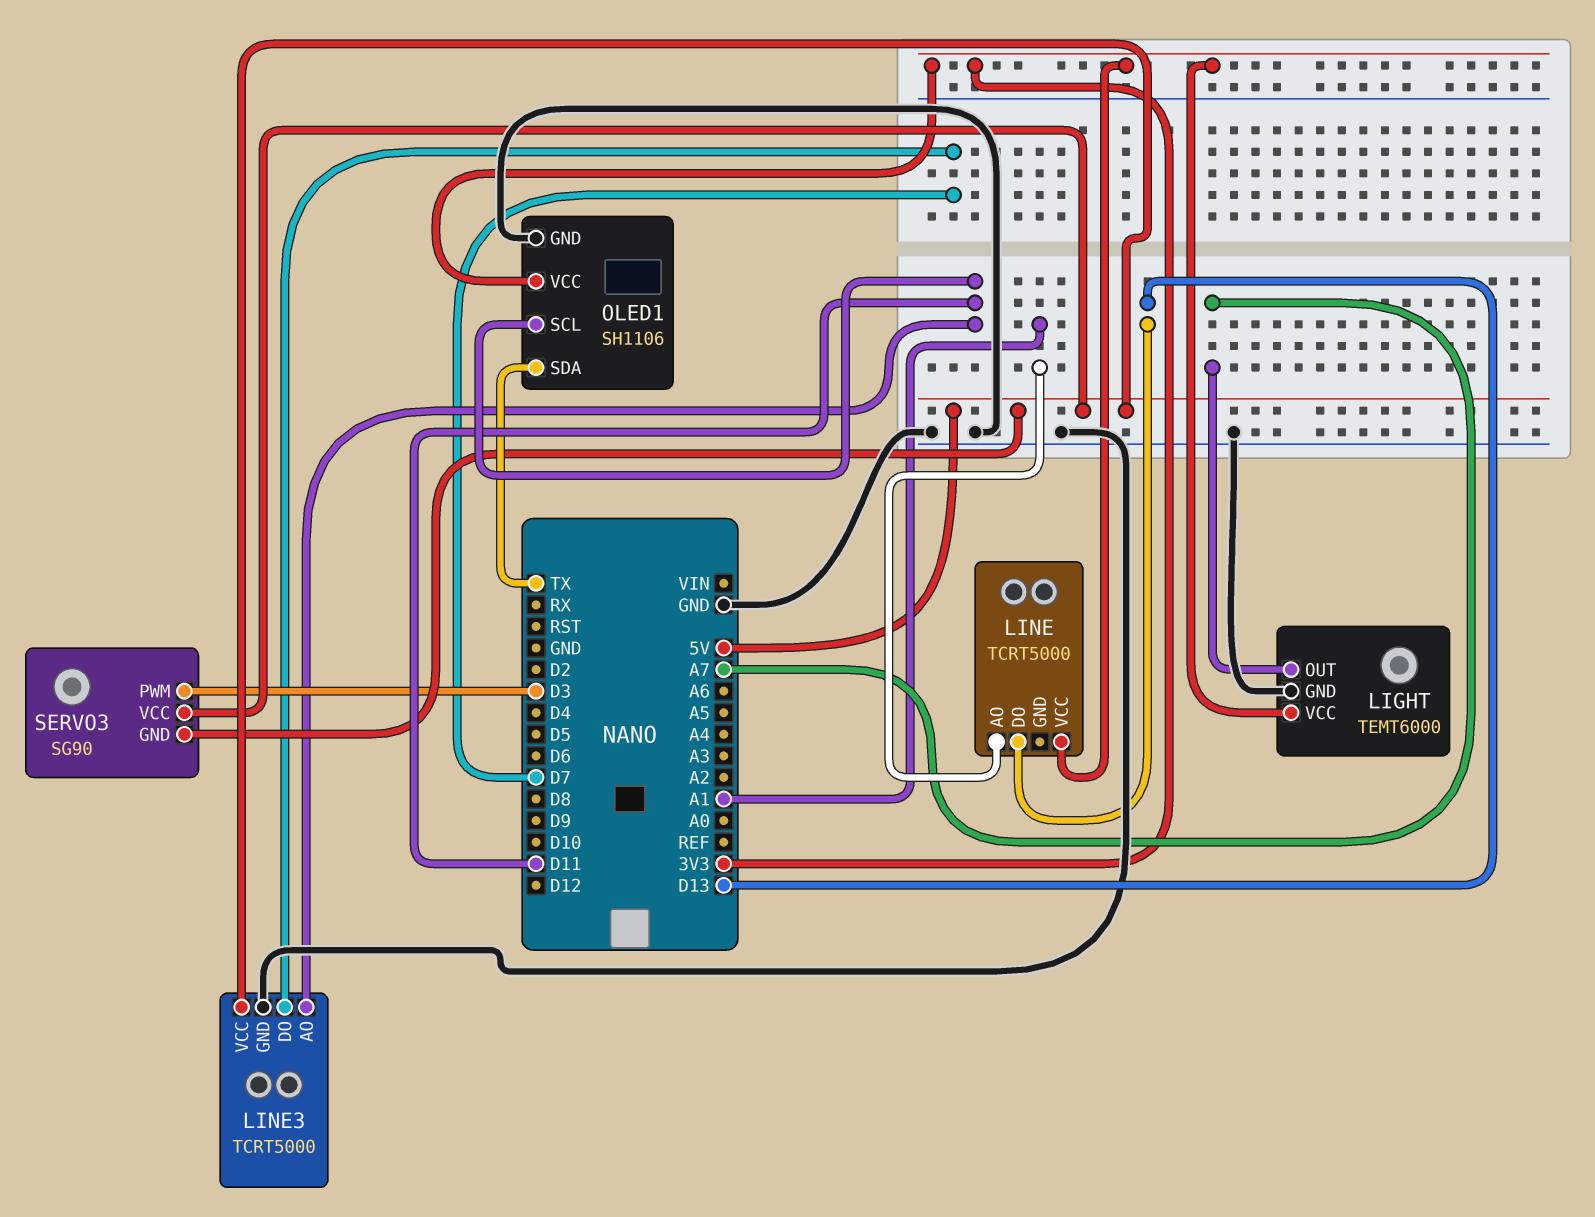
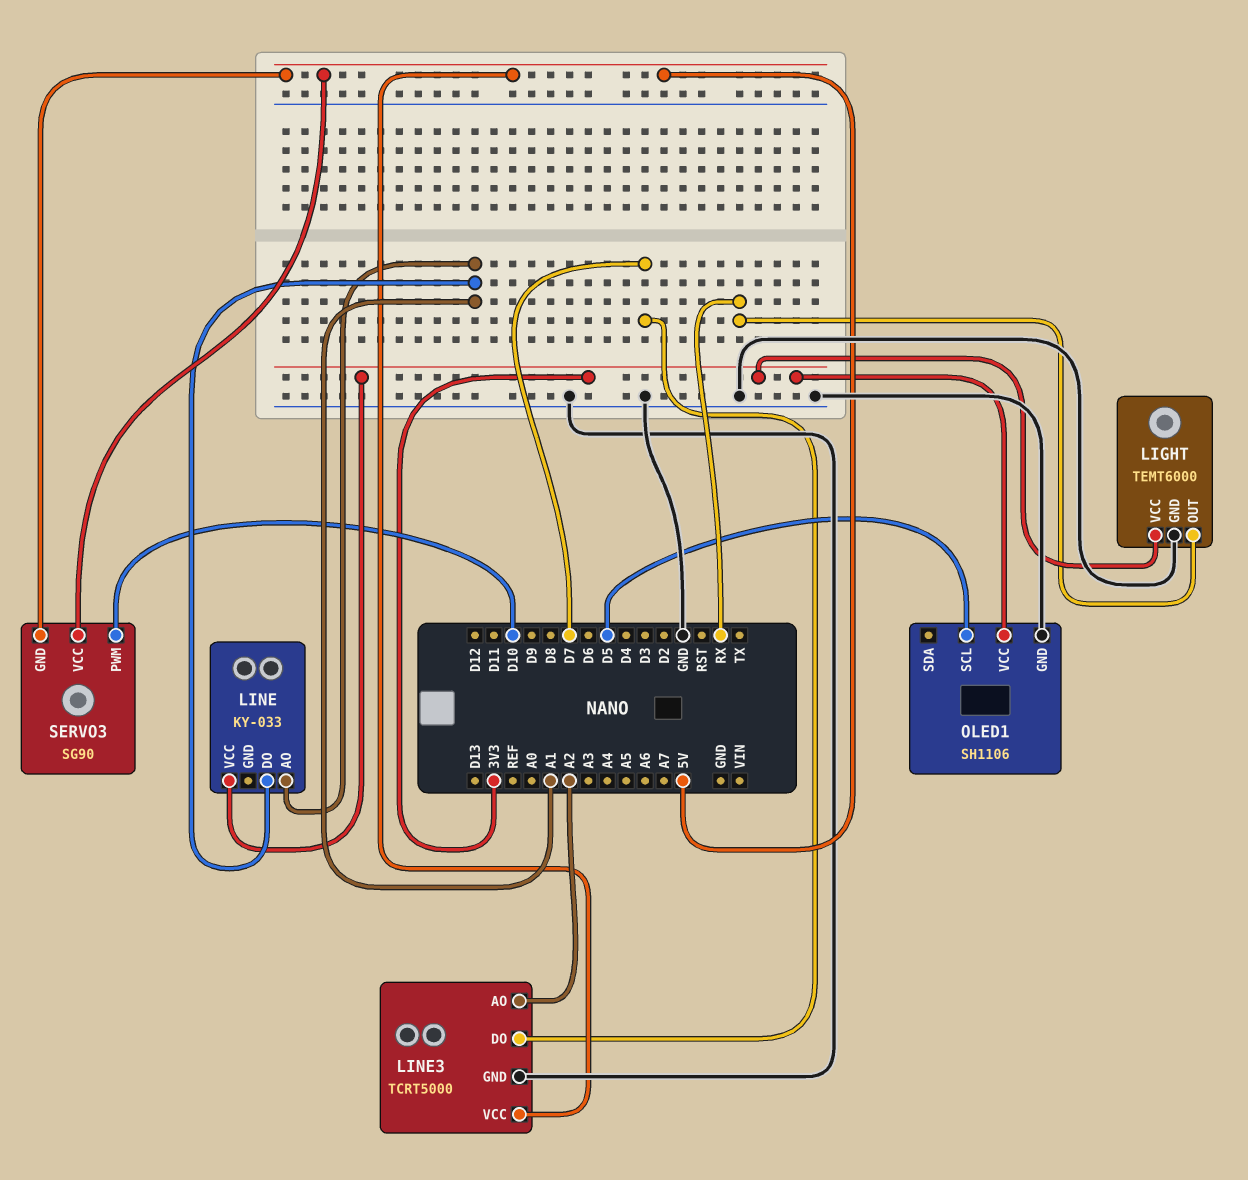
LIGHT pin OUT: A7 -> RX
LINE: TCRT5000 -> KY-033
LINE pin DO: D13 -> A1
LINE3 pin AO: D11 -> A2
OLED1 pin SCL: D11 -> D5
OLED1 pin SDA: TX -> none
SERVO3 pin PWM: D3 -> D10

